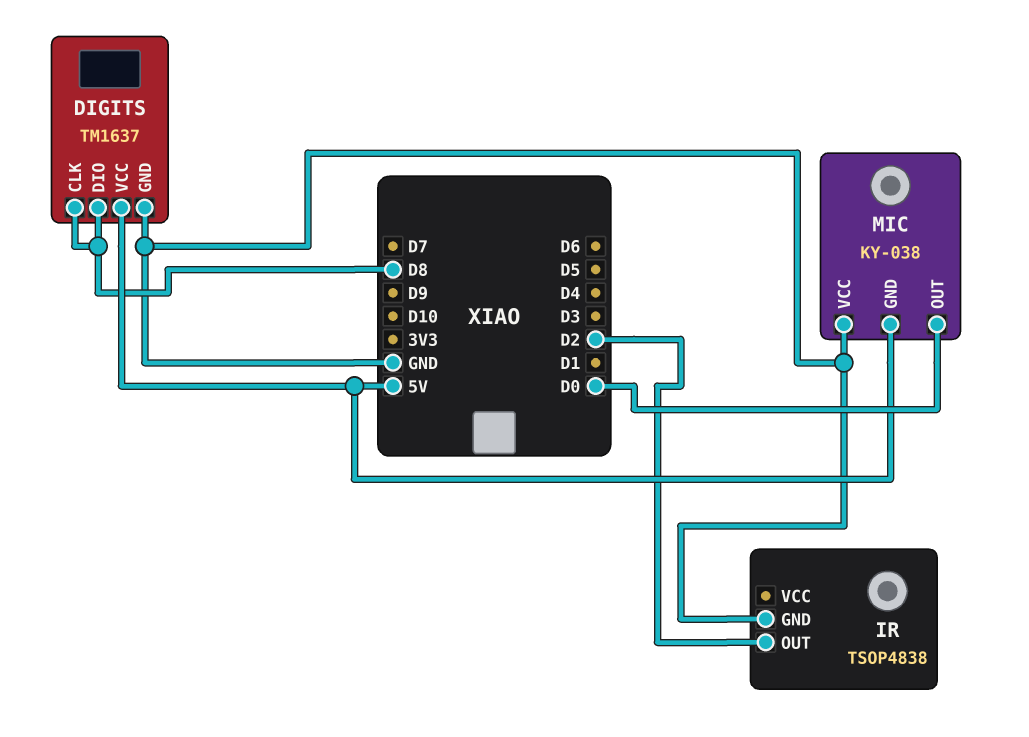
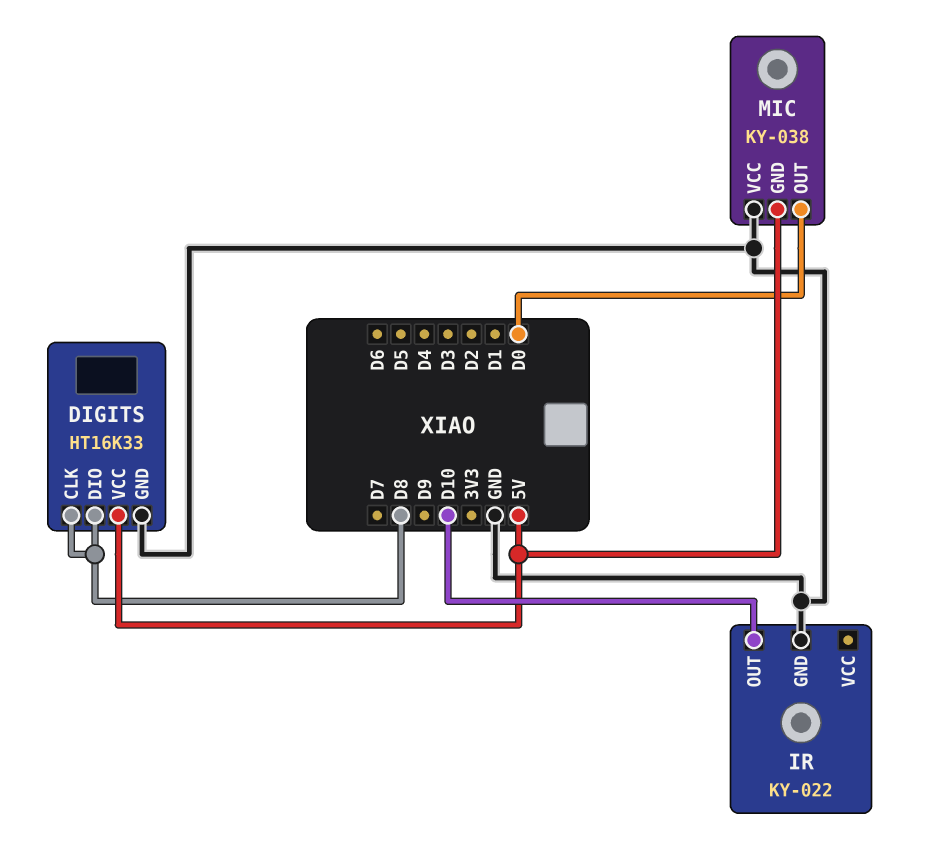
DIGITS: TM1637 -> HT16K33
IR: TSOP4838 -> KY-022
IR pin OUT: D2 -> D10

